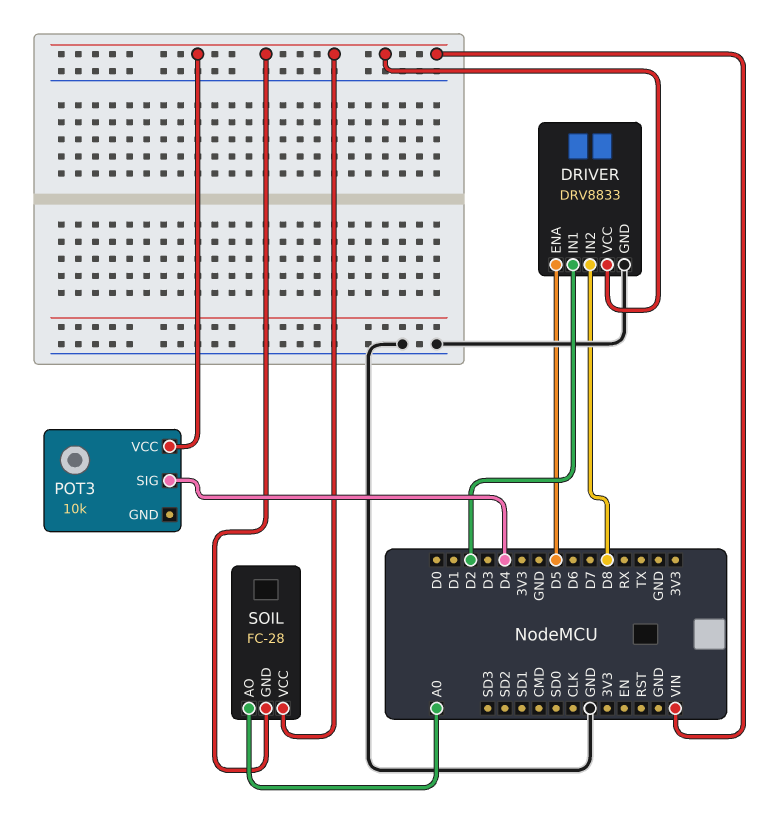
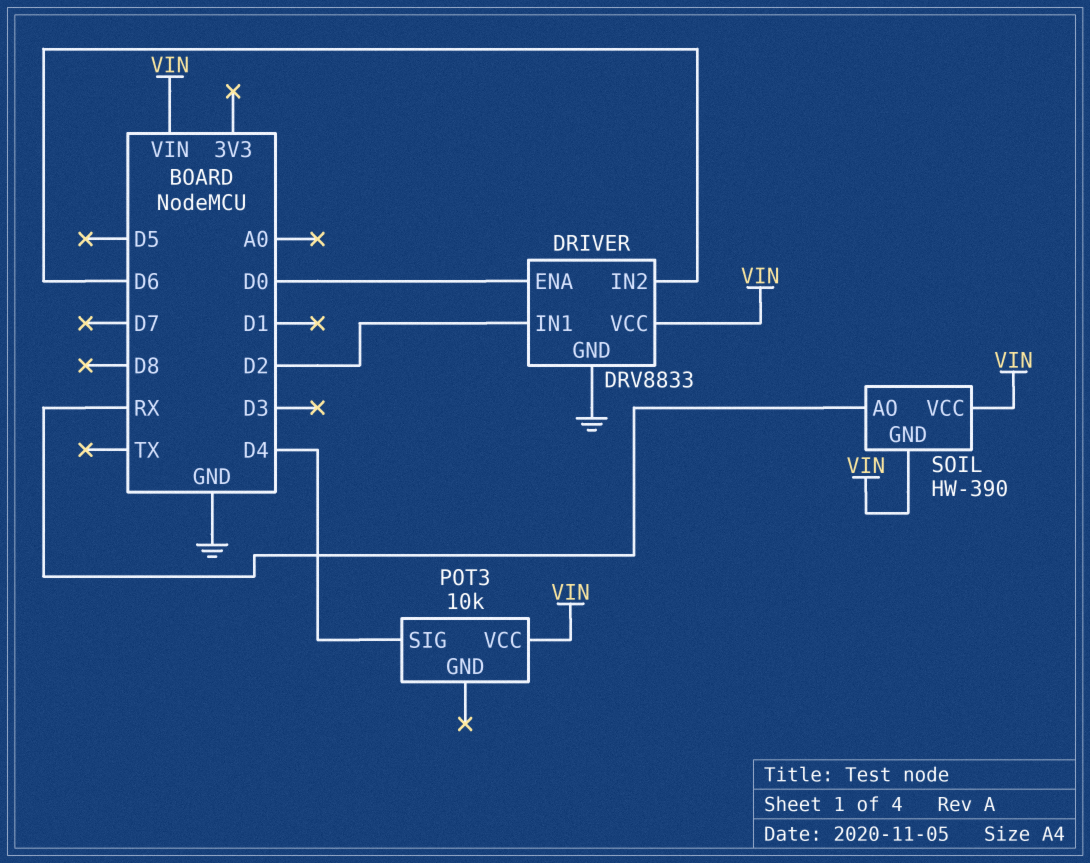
DRIVER pin ENA: D5 -> D0
DRIVER pin IN2: D8 -> D6
SOIL: FC-28 -> HW-390
SOIL pin AO: A0 -> RX

